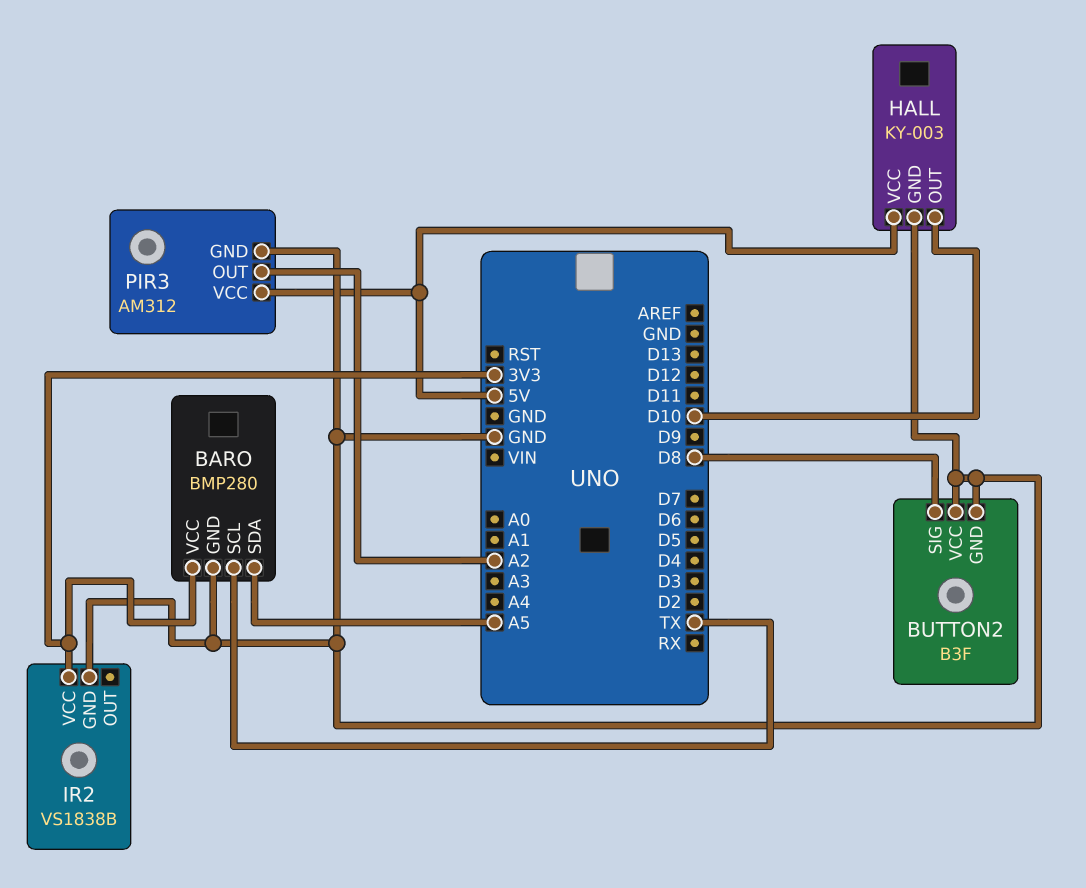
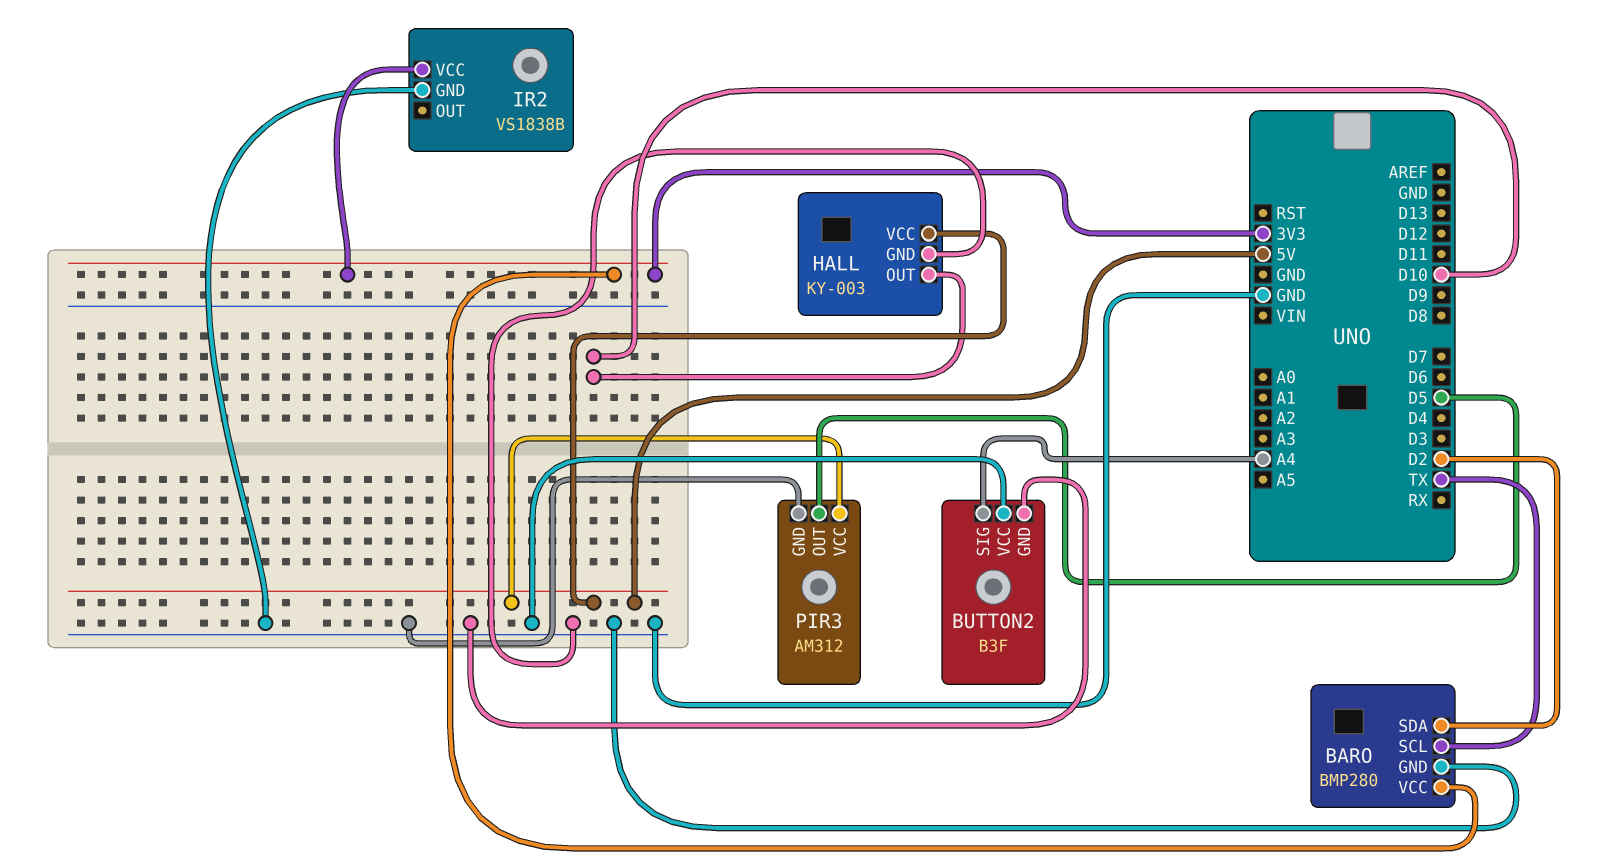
BARO pin SDA: A5 -> D2
BUTTON2 pin SIG: D8 -> A4
PIR3 pin OUT: A2 -> D5

